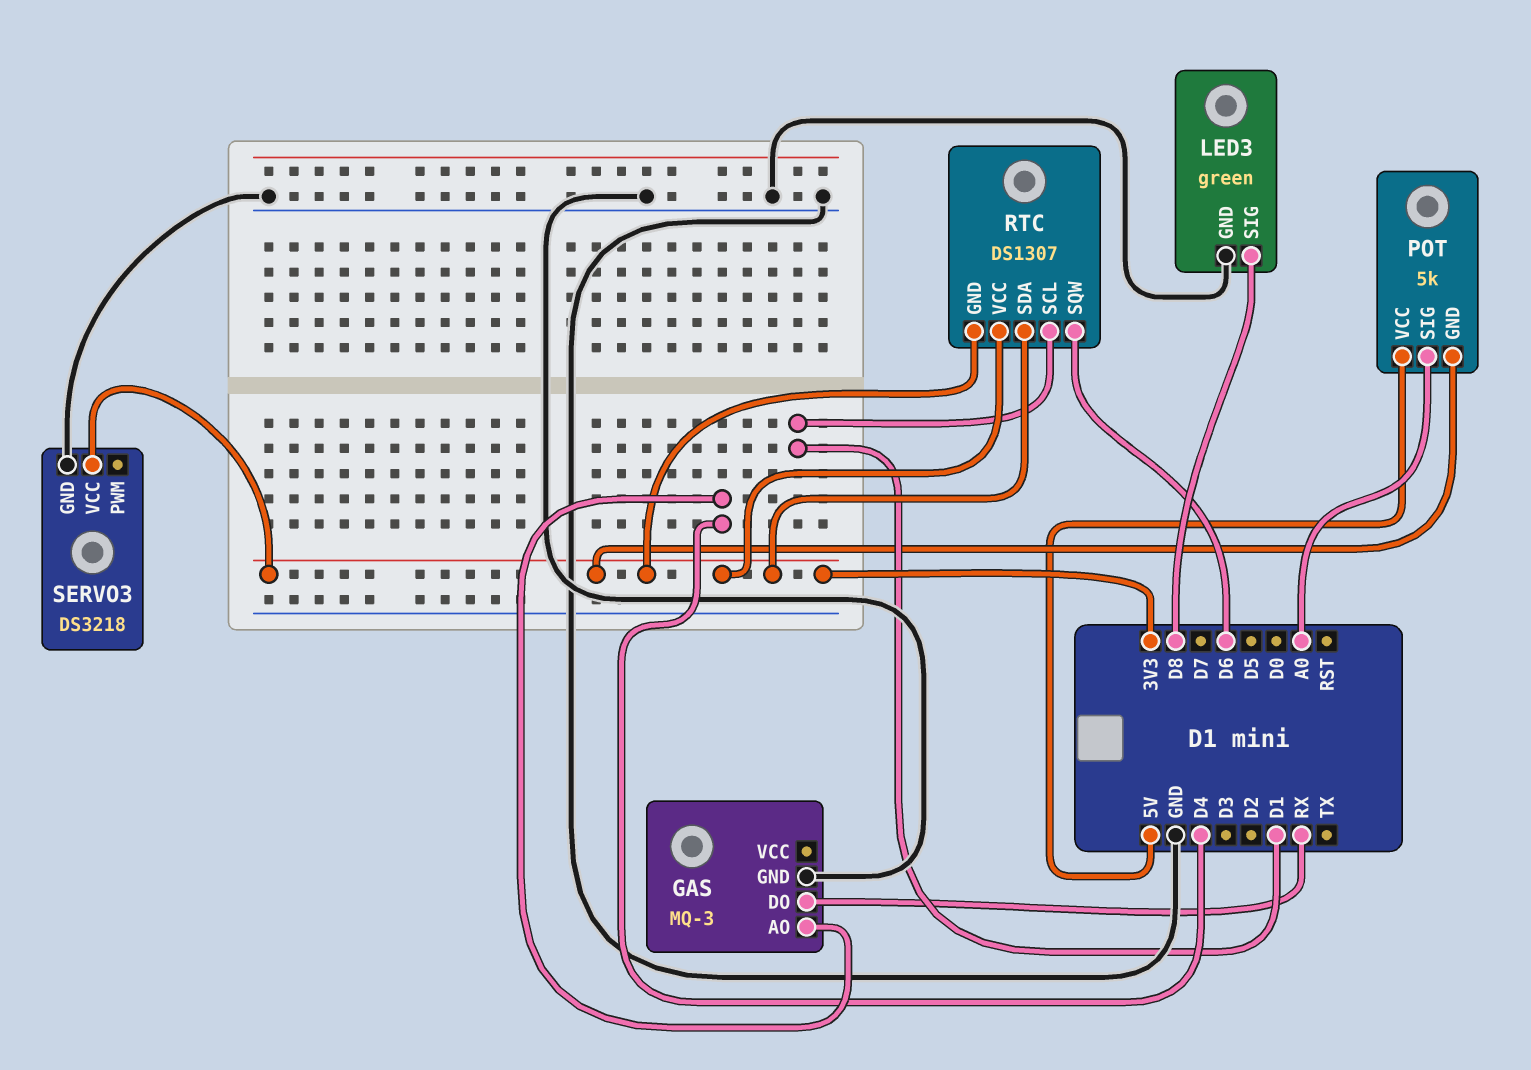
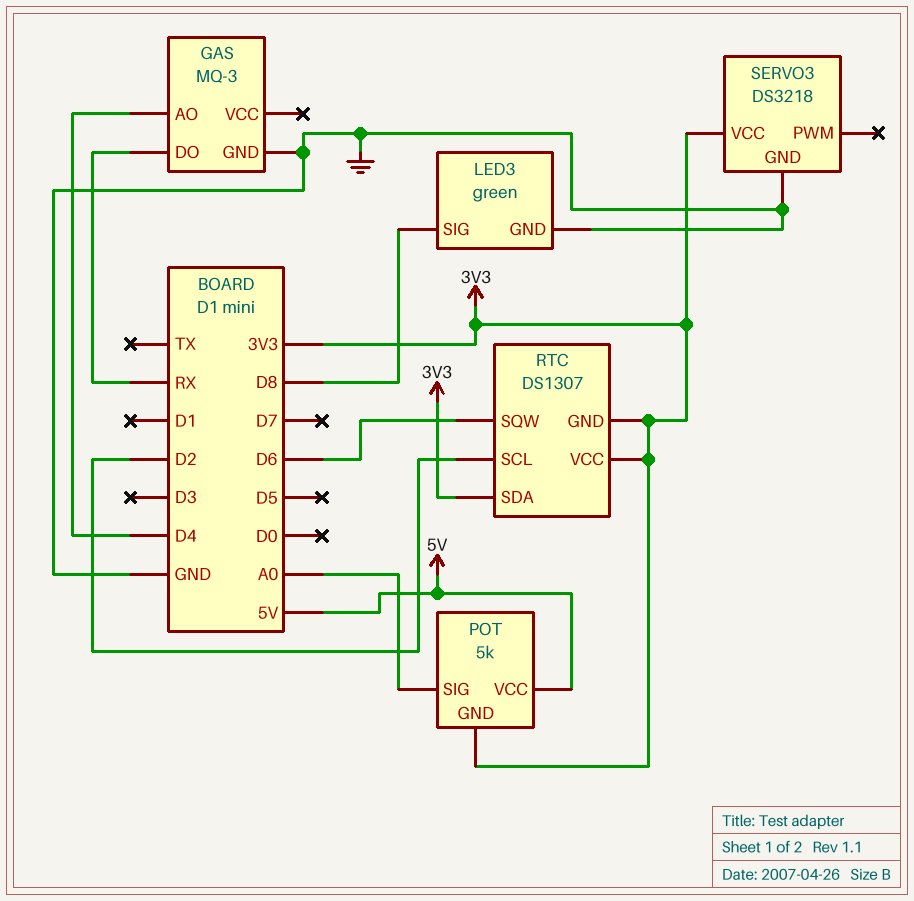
RTC pin SCL: D1 -> D2

